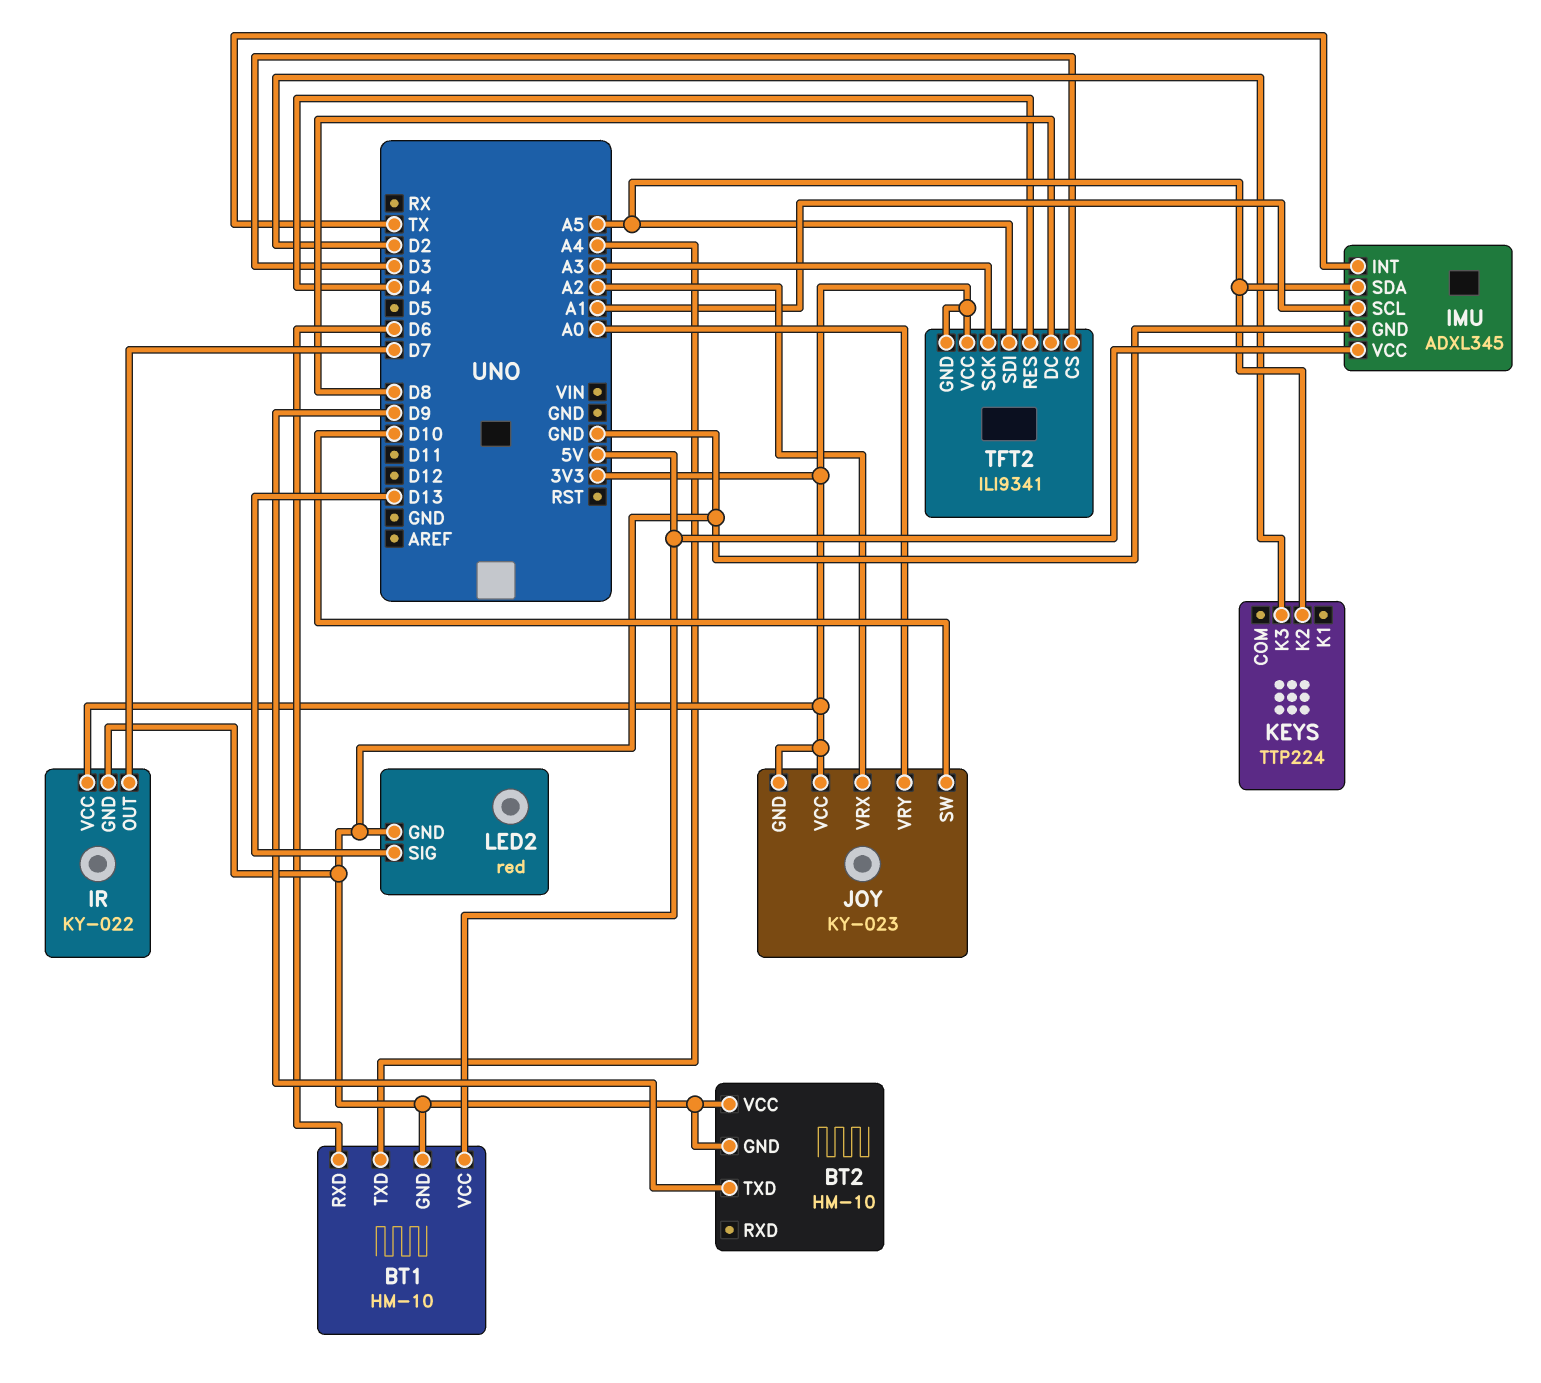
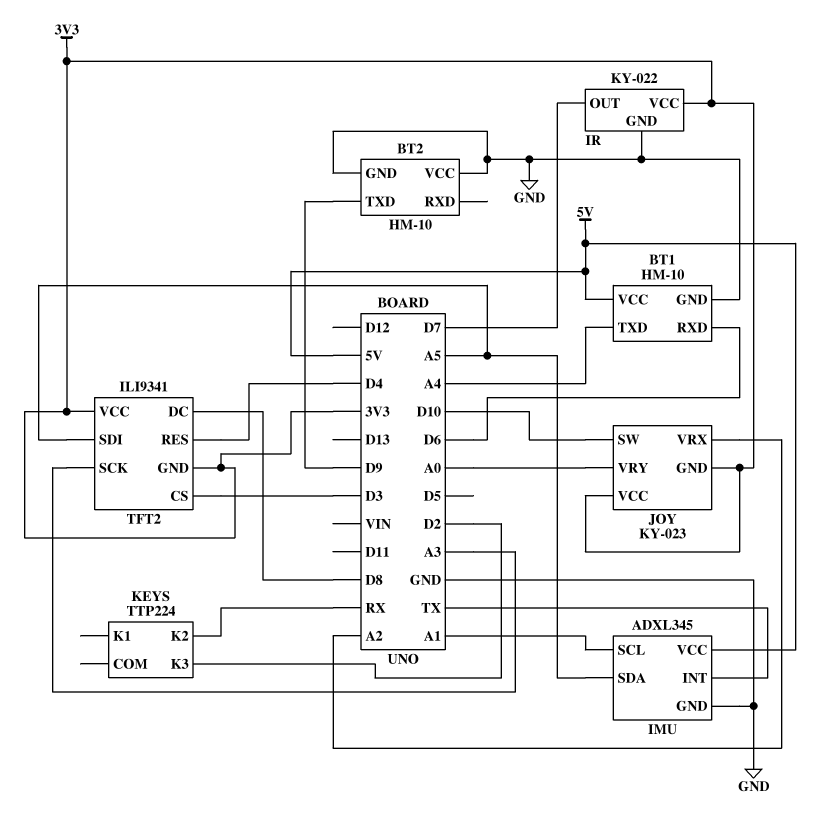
KEYS pin K2: A5 -> RX
LED2: red -> none
LED2 pin GND: GND -> none
LED2 pin SIG: D13 -> none

